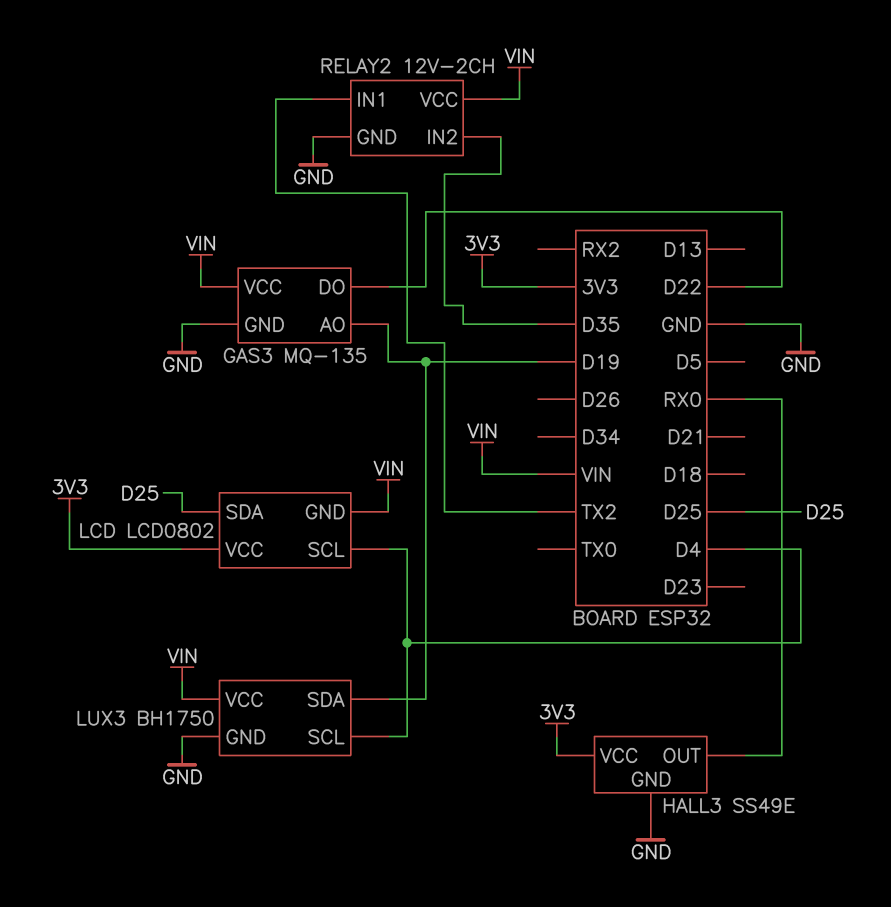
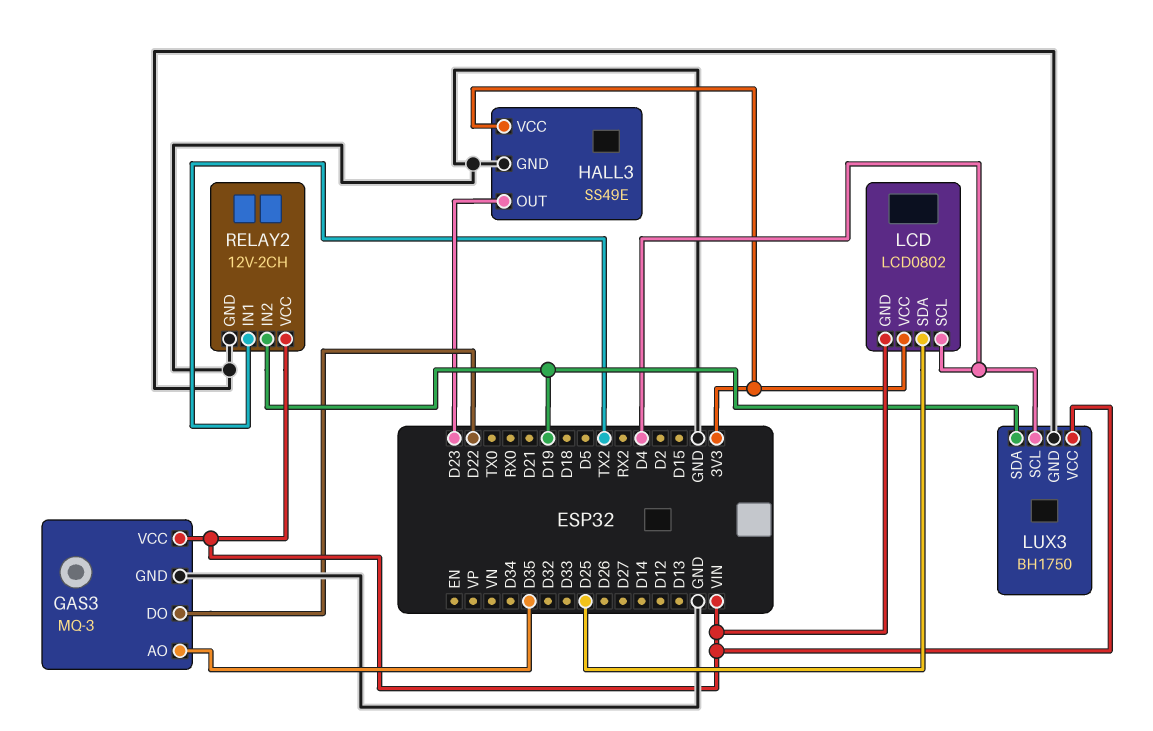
GAS3: MQ-135 -> MQ-3
GAS3 pin AO: D19 -> D35
HALL3 pin OUT: RX0 -> D23
RELAY2 pin IN2: D35 -> D19

